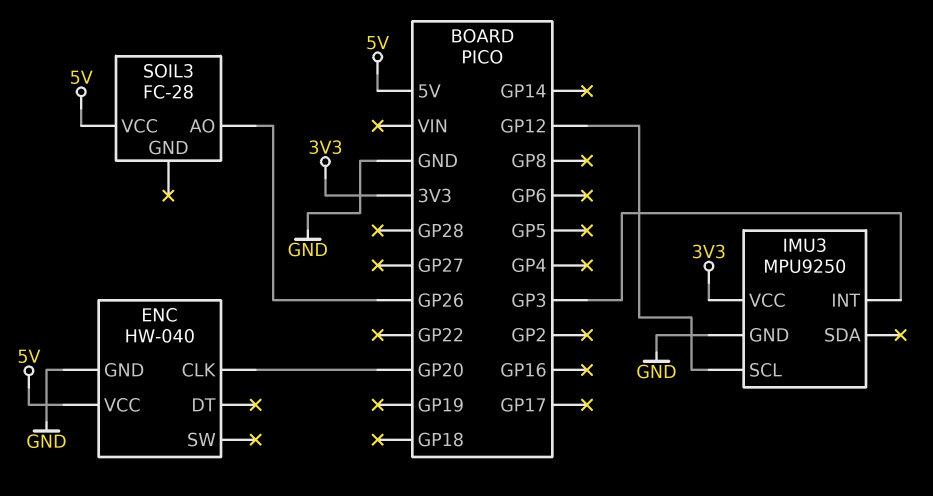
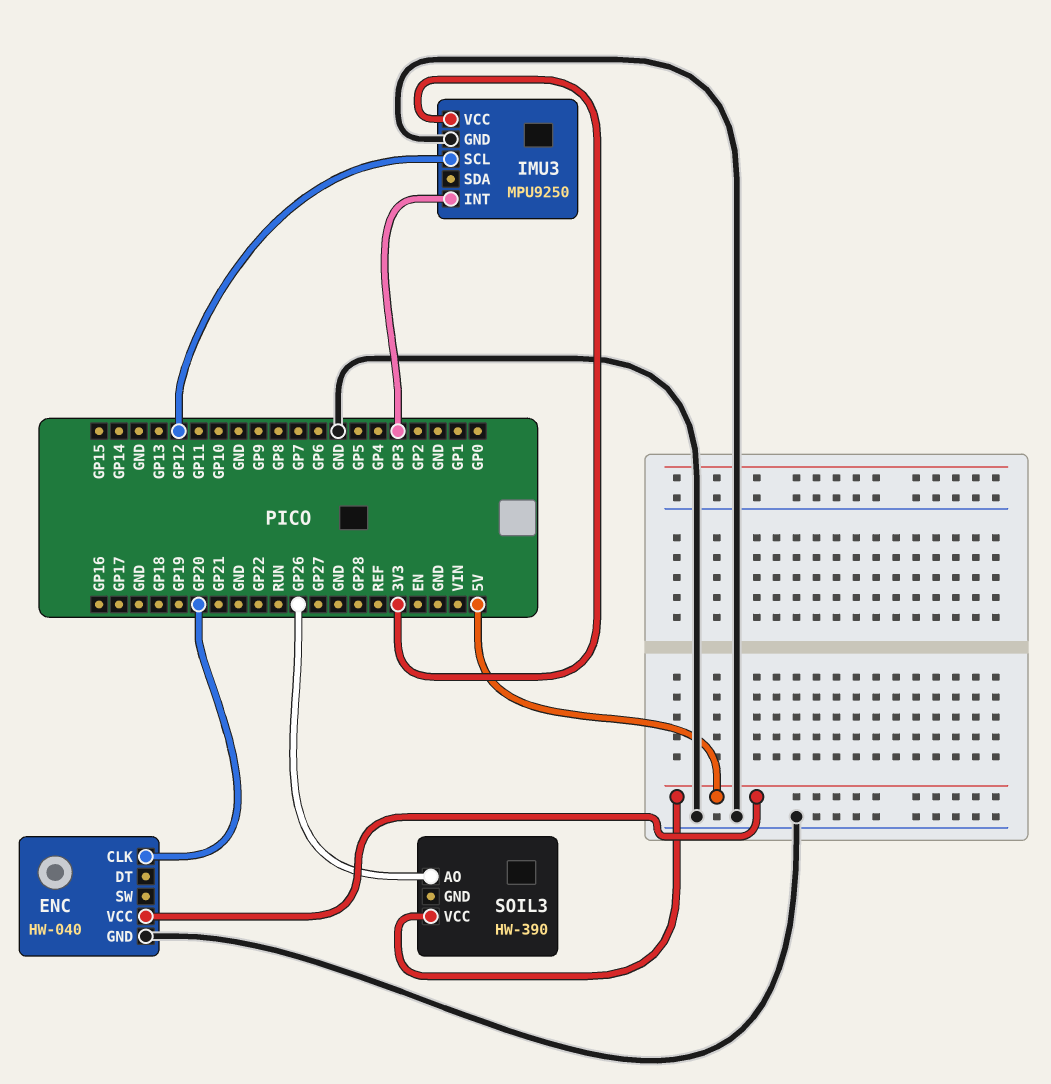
SOIL3: FC-28 -> HW-390

